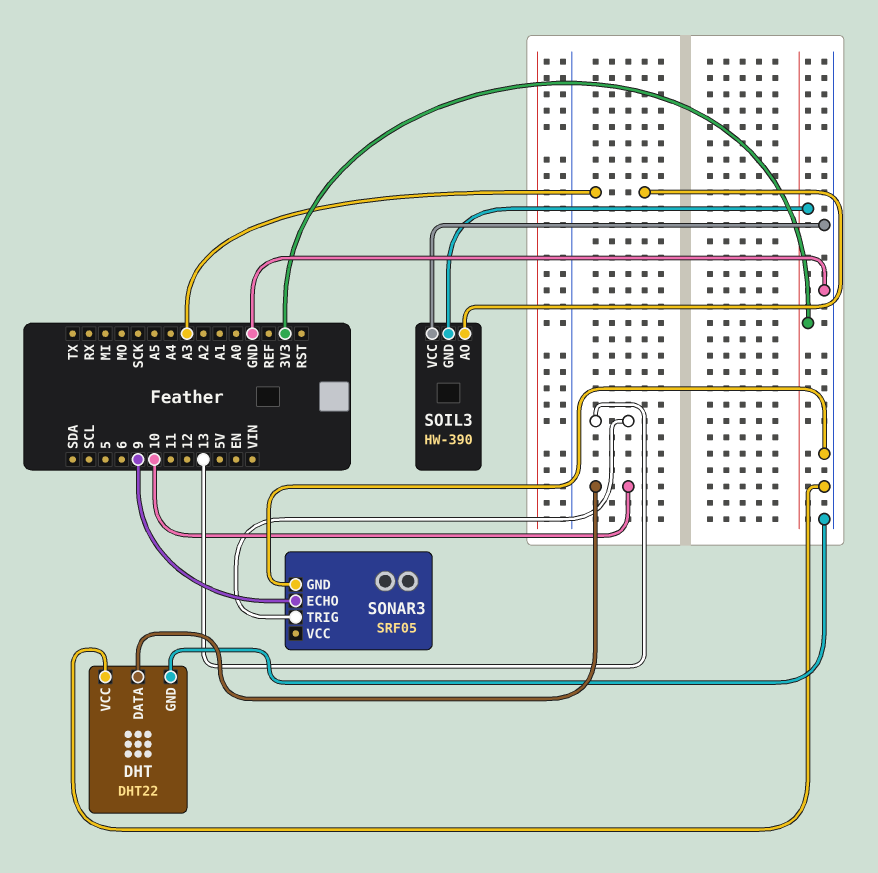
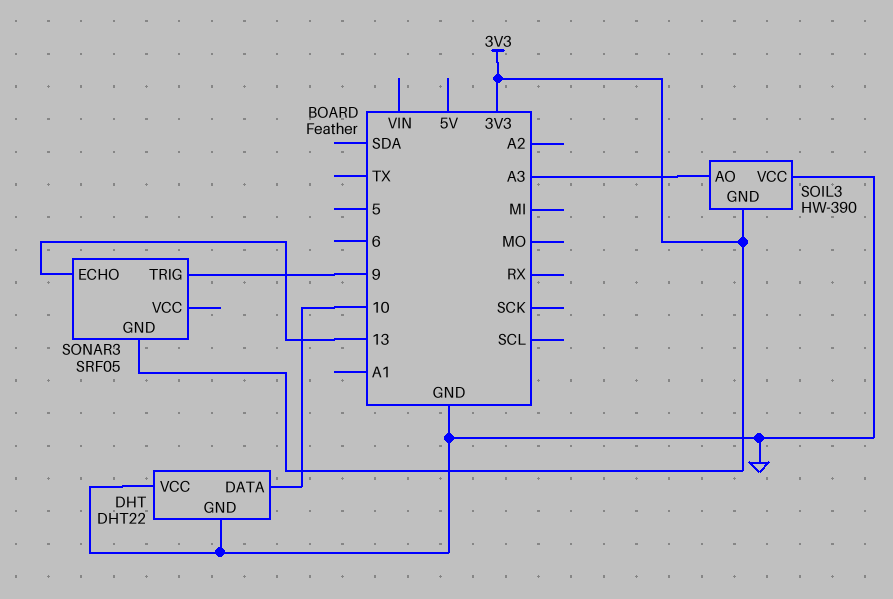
SONAR3 pin ECHO: 9 -> 13
SONAR3 pin GND: GND -> 3V3
SONAR3 pin TRIG: 13 -> 9

